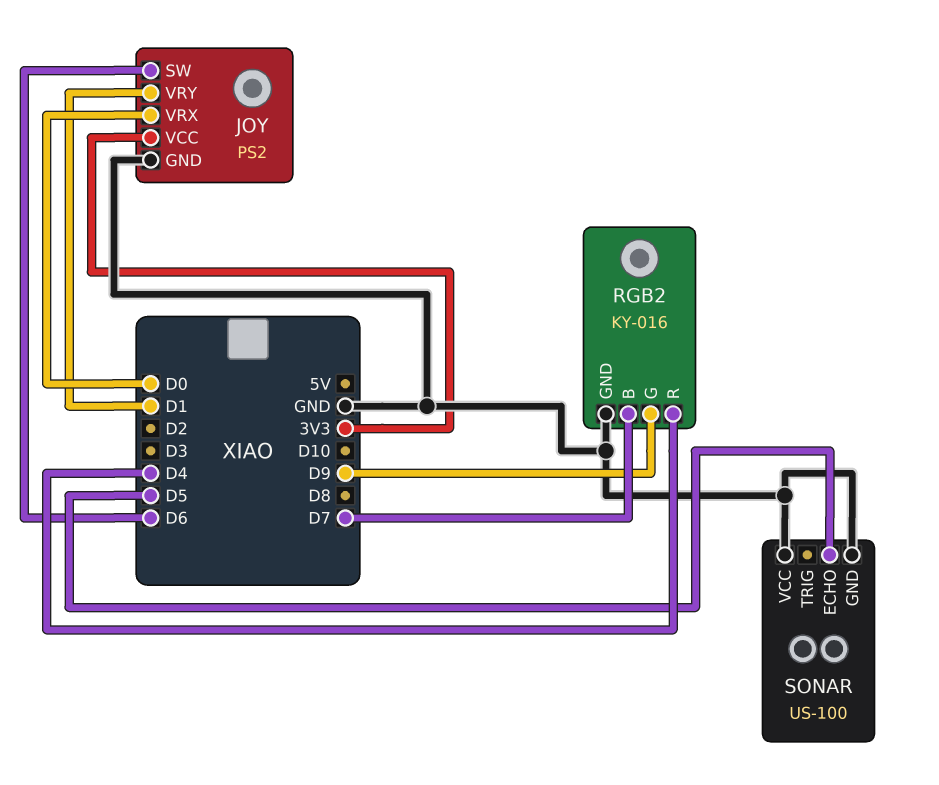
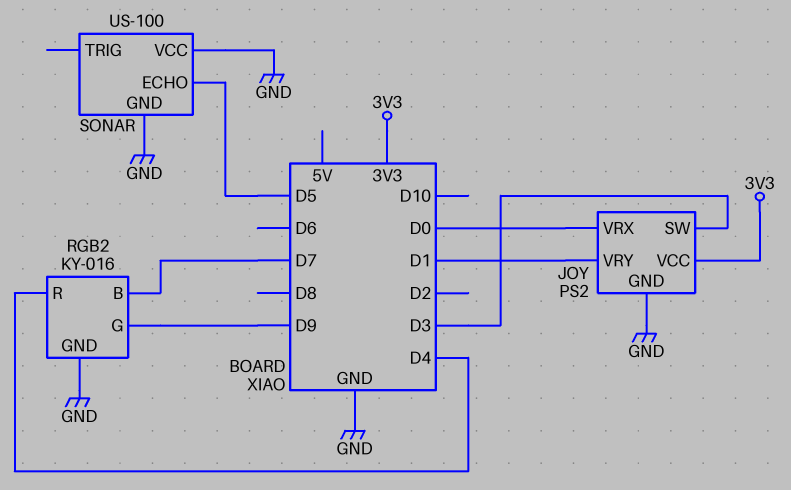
JOY pin SW: D6 -> D3

